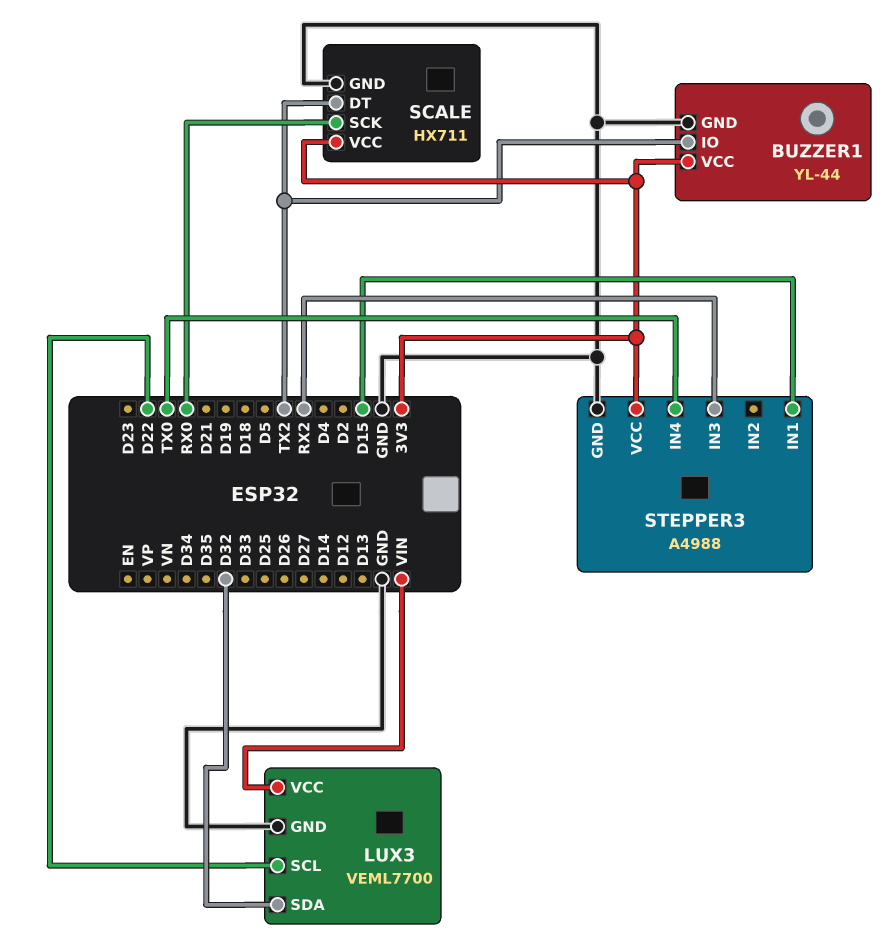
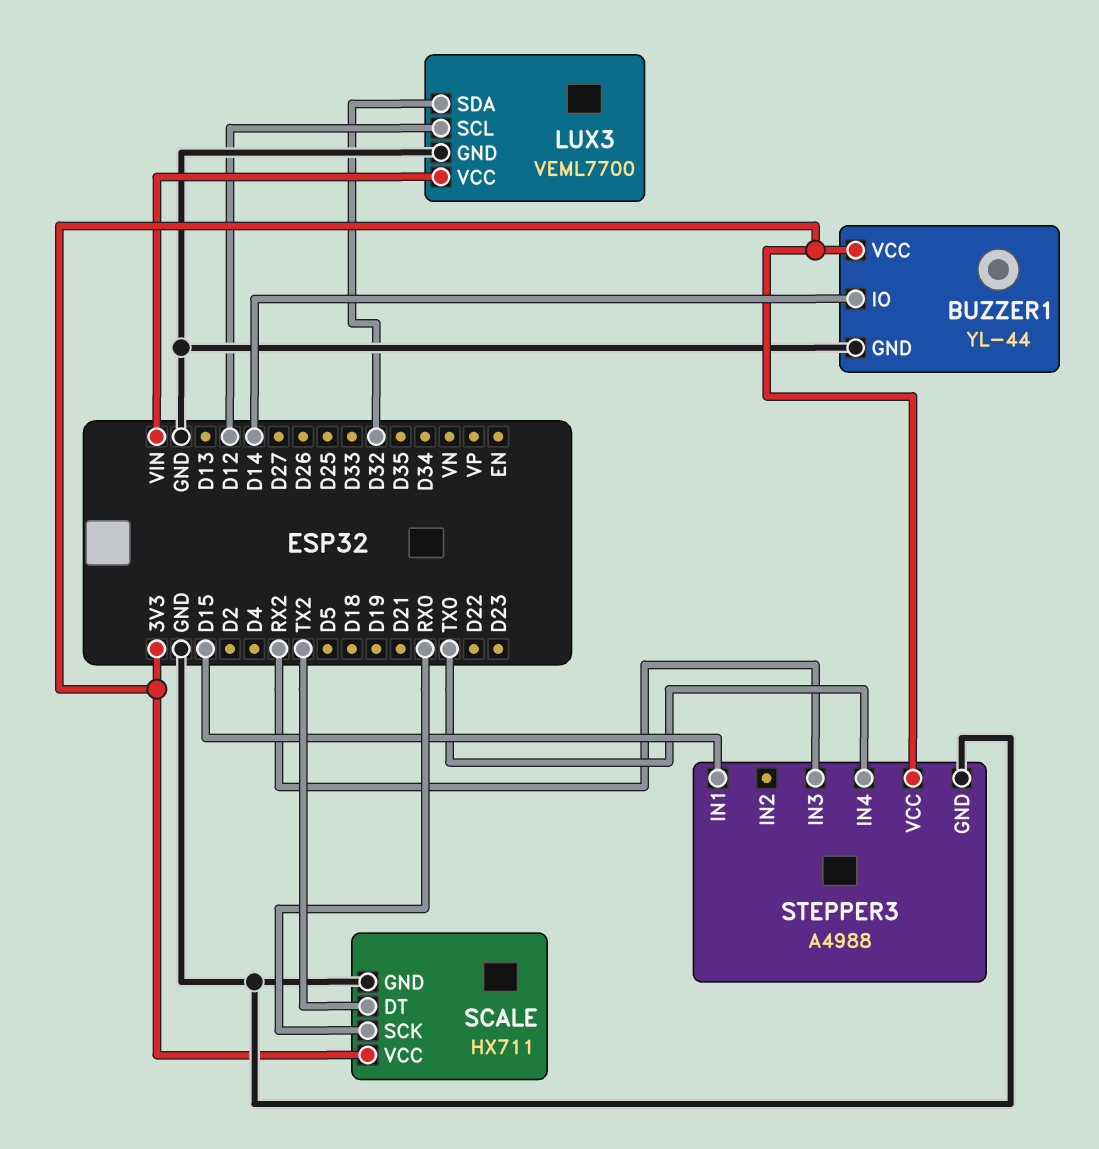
BUZZER1 pin IO: TX2 -> D14
LUX3 pin SCL: D22 -> D12

